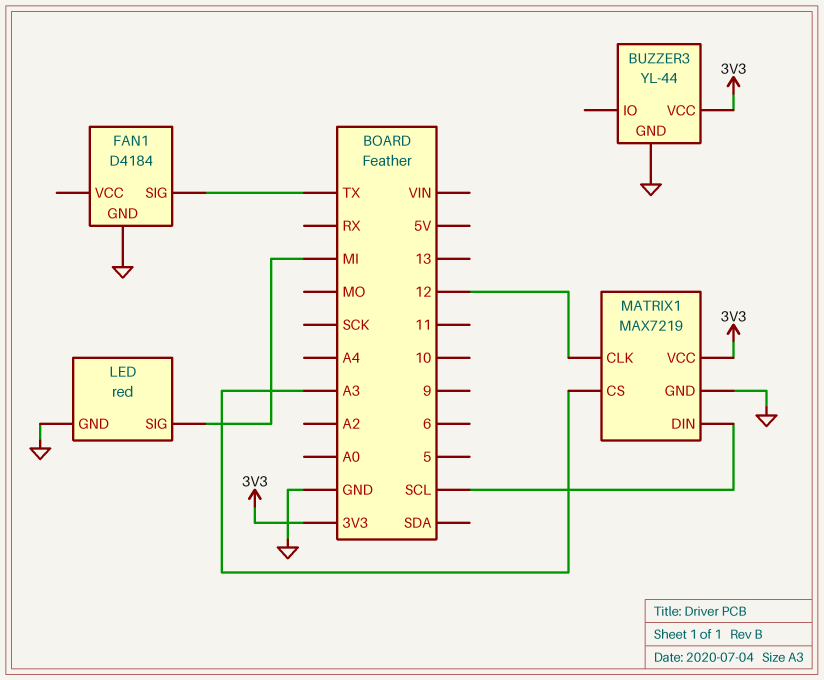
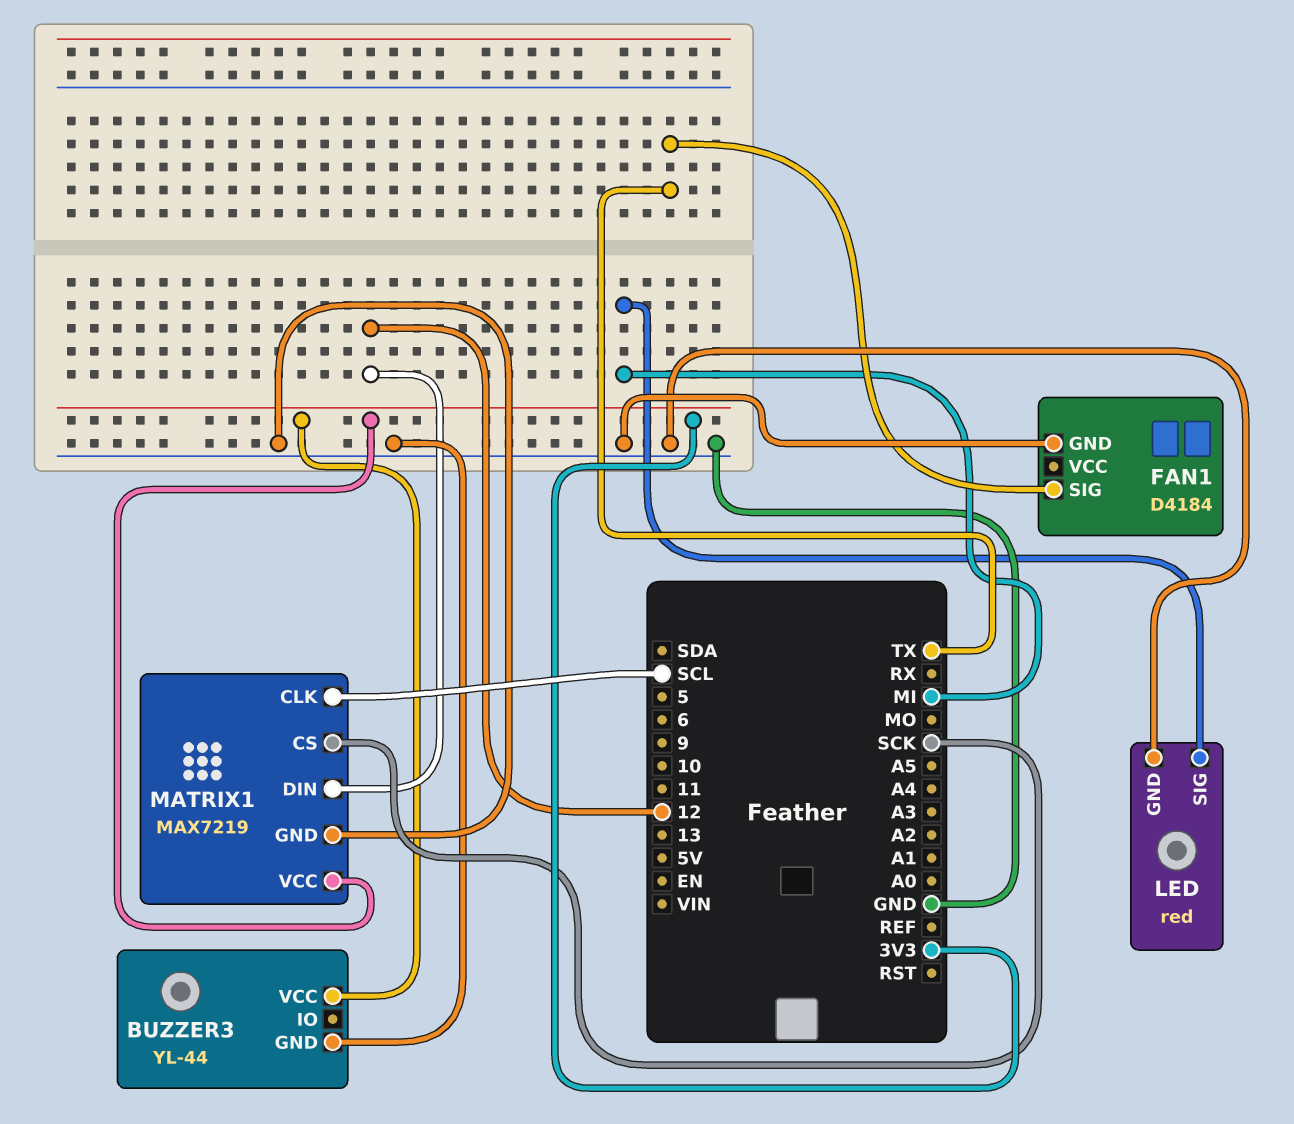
MATRIX1 pin CLK: 12 -> SCL
MATRIX1 pin CS: A3 -> SCK
MATRIX1 pin DIN: SCL -> 12

